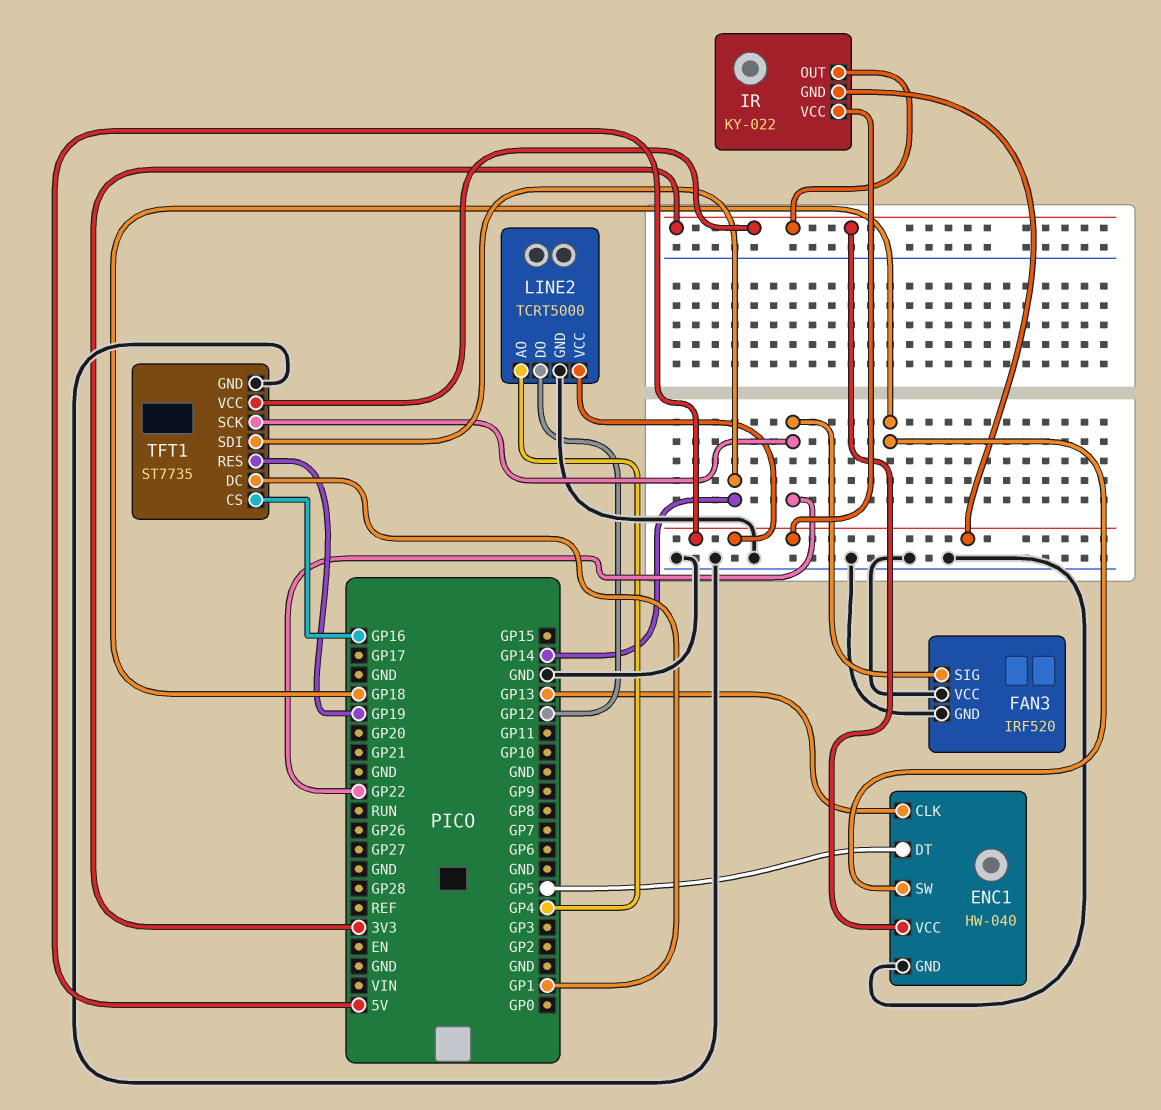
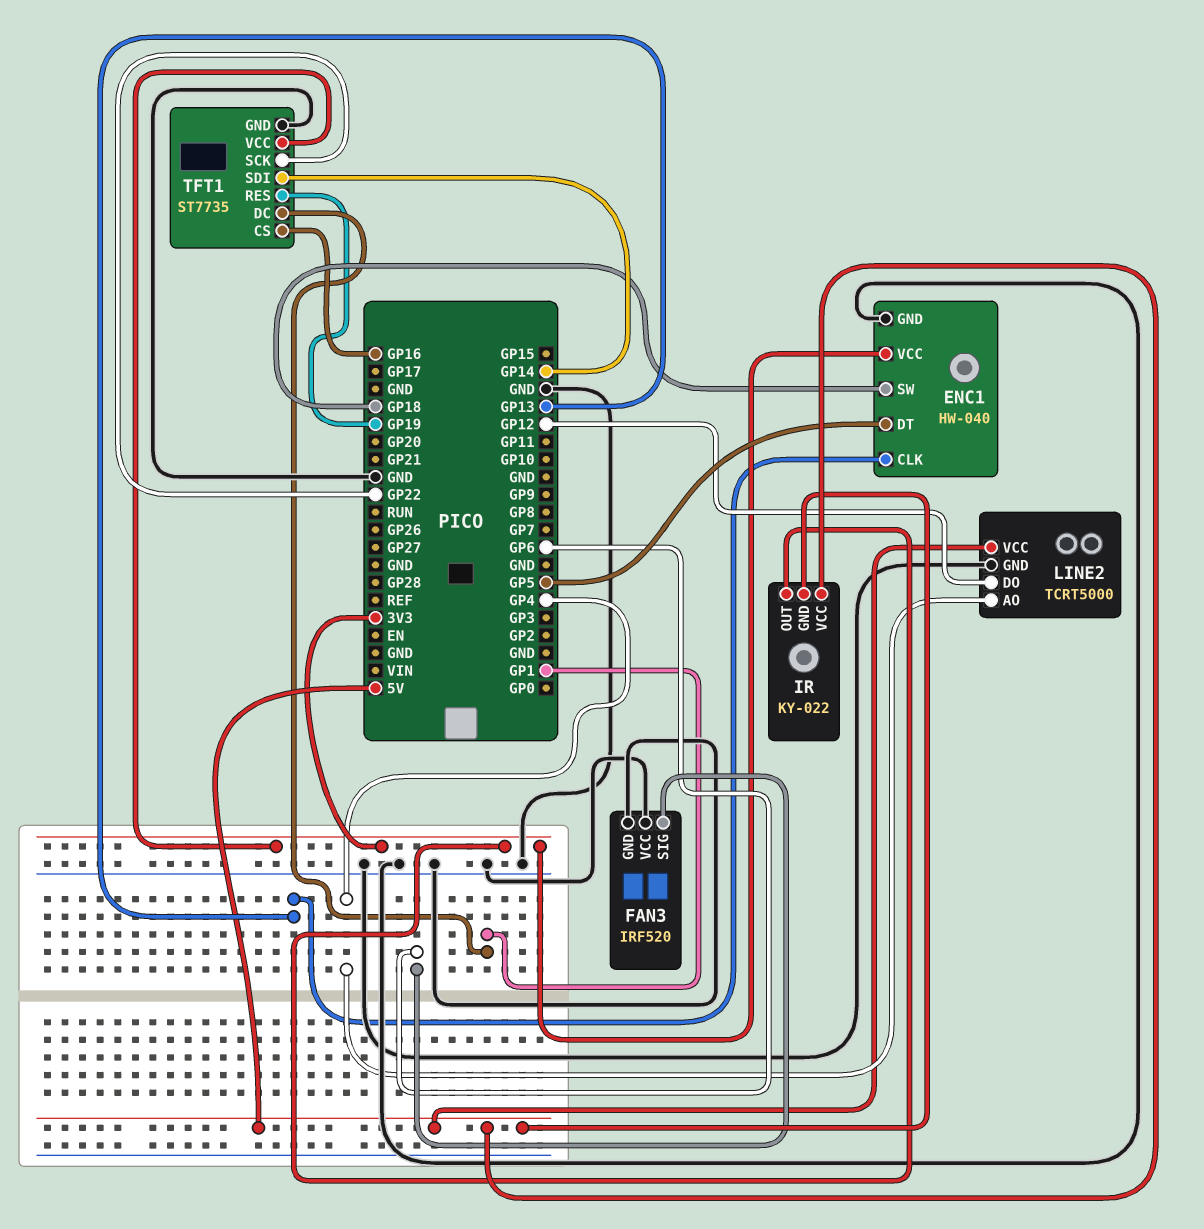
FAN3 pin SIG: GP22 -> GP6

